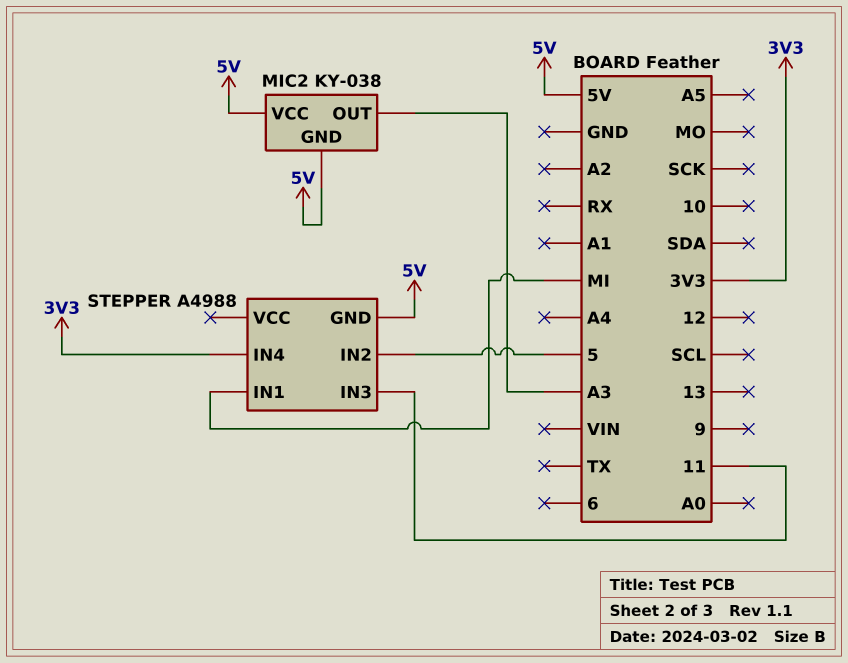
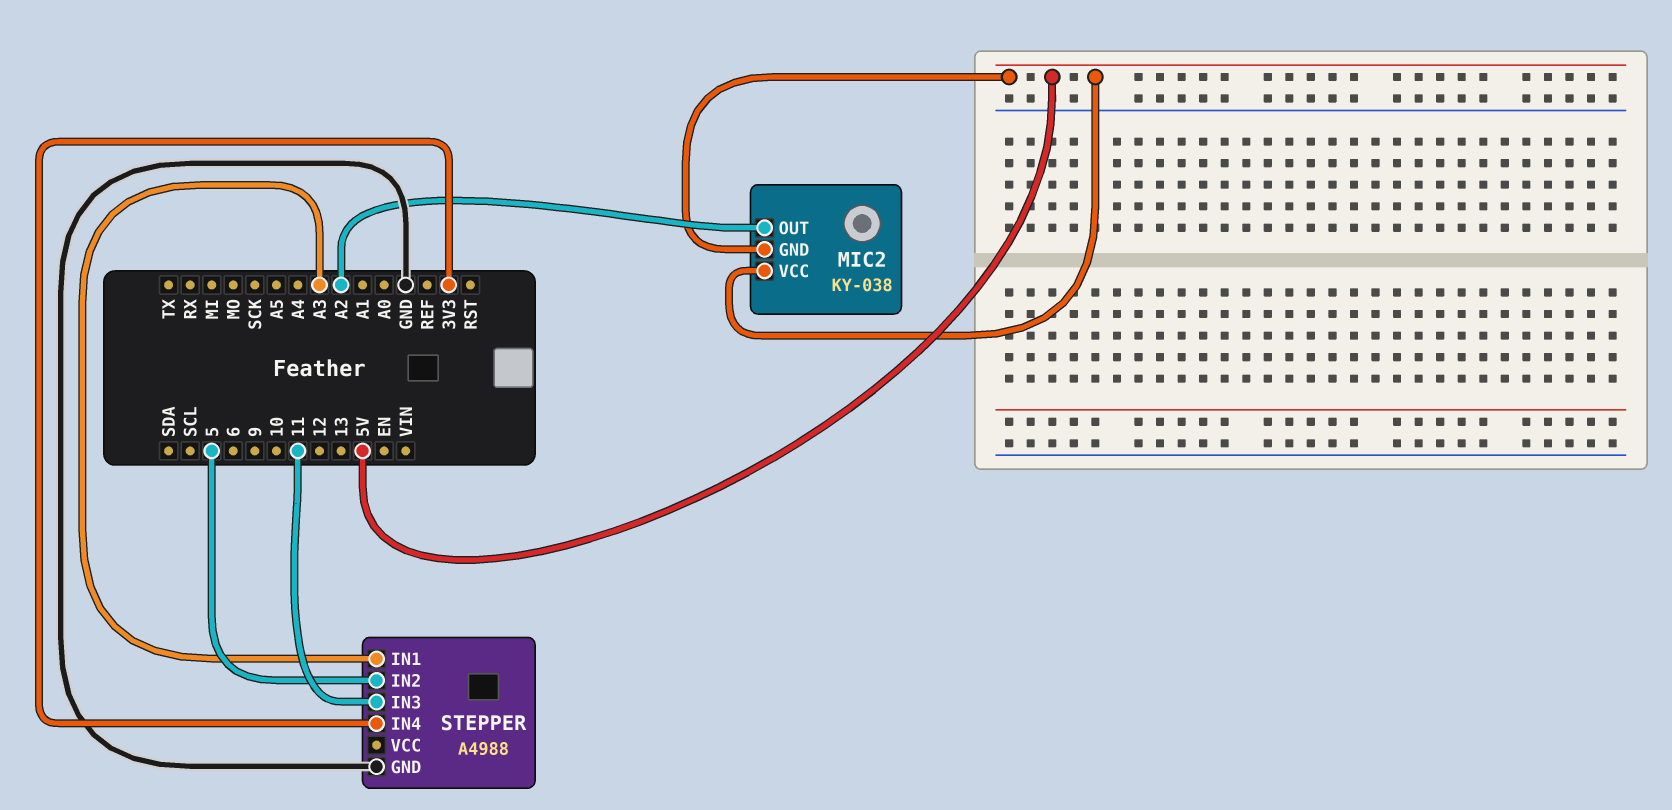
MIC2 pin OUT: A3 -> A2
STEPPER pin GND: 5V -> GND
STEPPER pin IN1: MI -> A3

